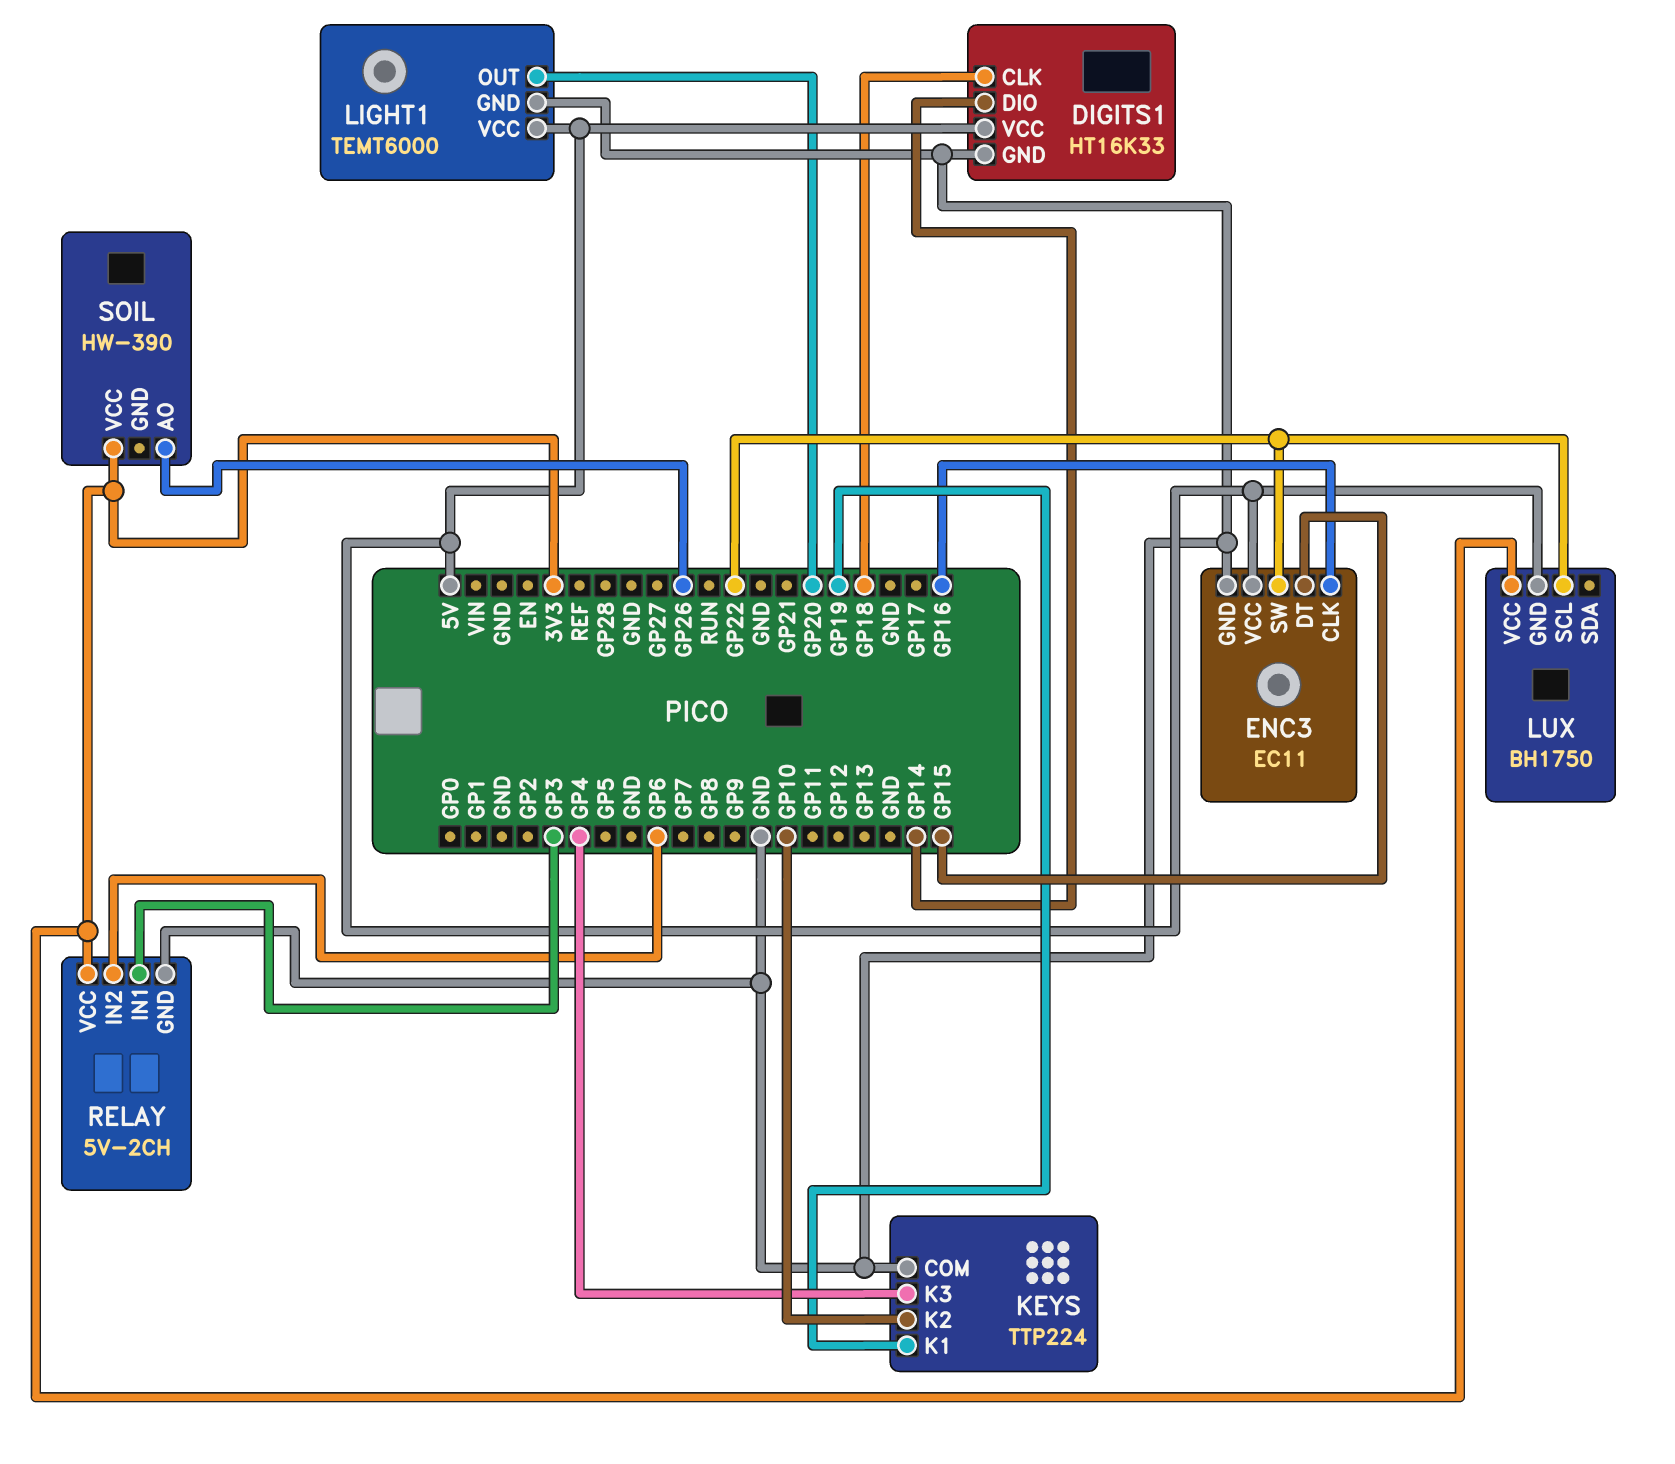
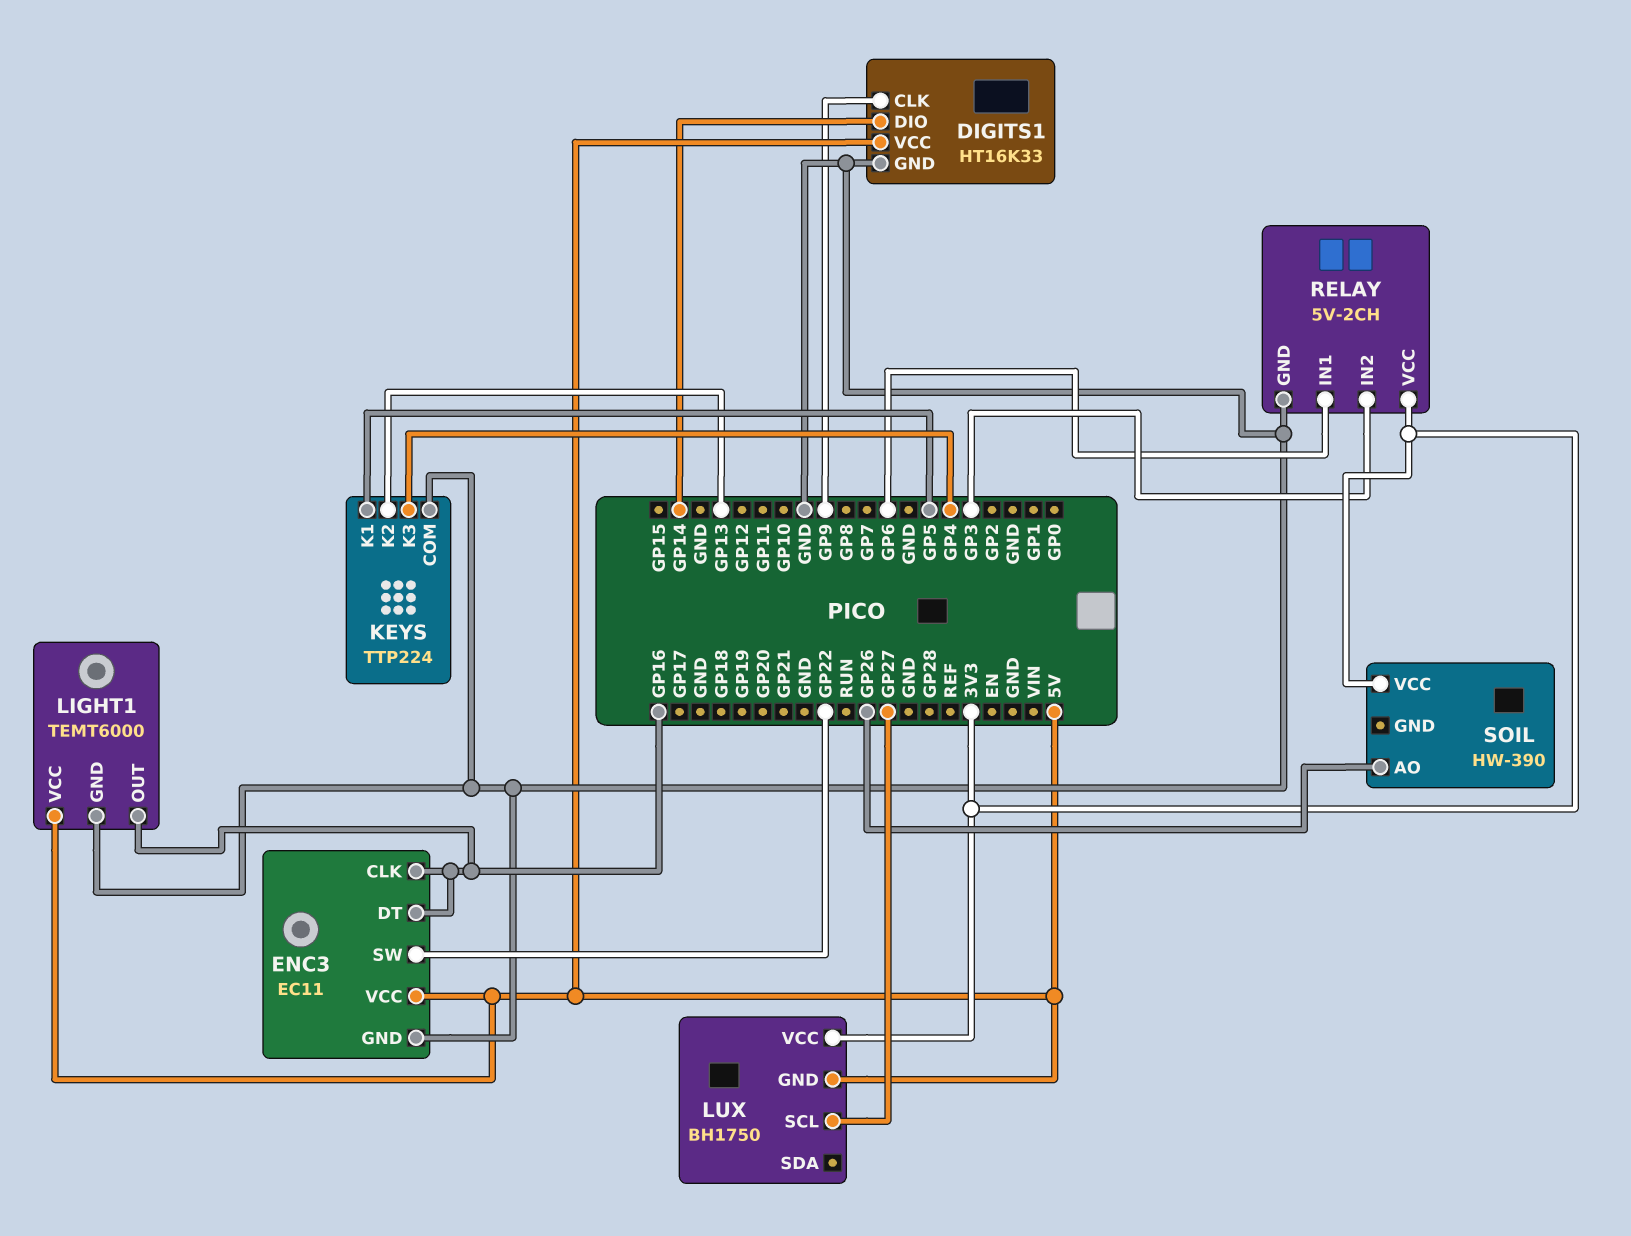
DIGITS1 pin CLK: GP18 -> GP9
ENC3 pin DT: GP15 -> GP16
KEYS pin K1: GP19 -> GP5
KEYS pin K2: GP10 -> GP13
LIGHT1 pin OUT: GP20 -> GP16
LUX pin SCL: GP22 -> GP27
RELAY pin IN1: GP3 -> GP6
RELAY pin IN2: GP6 -> GP3

